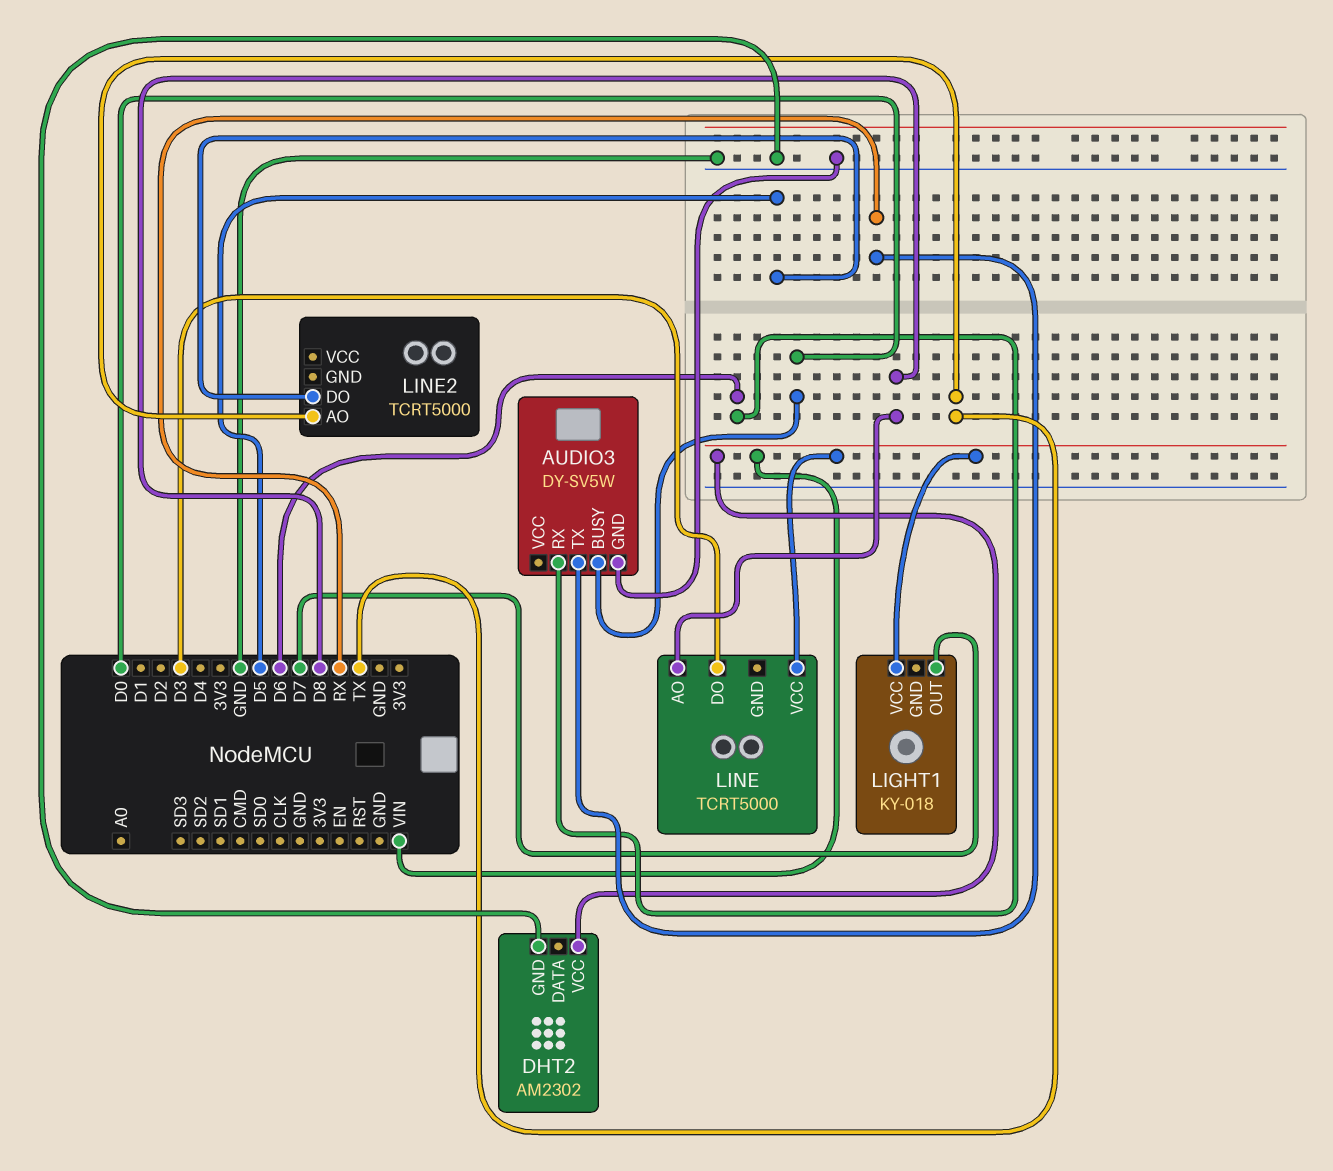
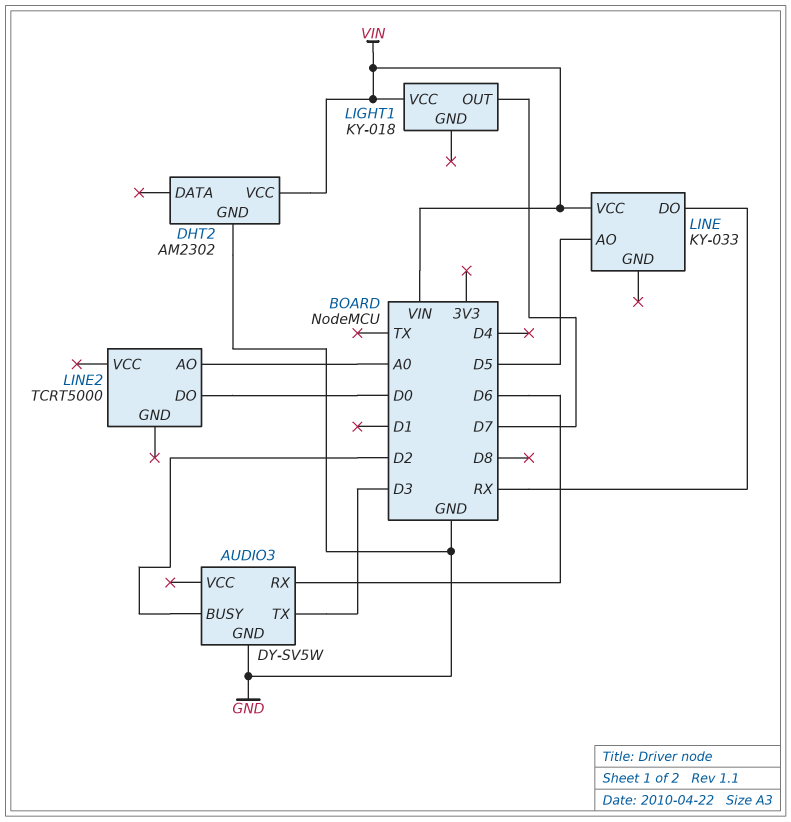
AUDIO3 pin BUSY: D0 -> D2
AUDIO3 pin TX: RX -> D3
LINE: TCRT5000 -> KY-033
LINE pin AO: D8 -> D5
LINE pin DO: D3 -> RX
LINE2 pin AO: TX -> A0
LINE2 pin DO: D5 -> D0

